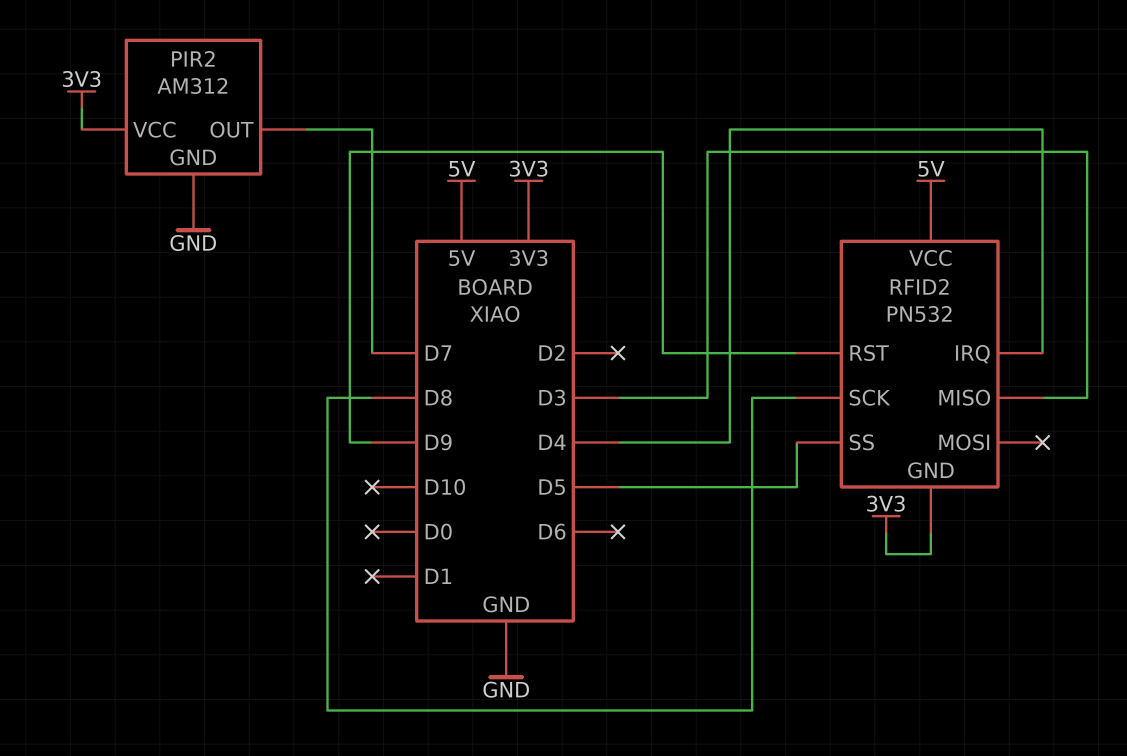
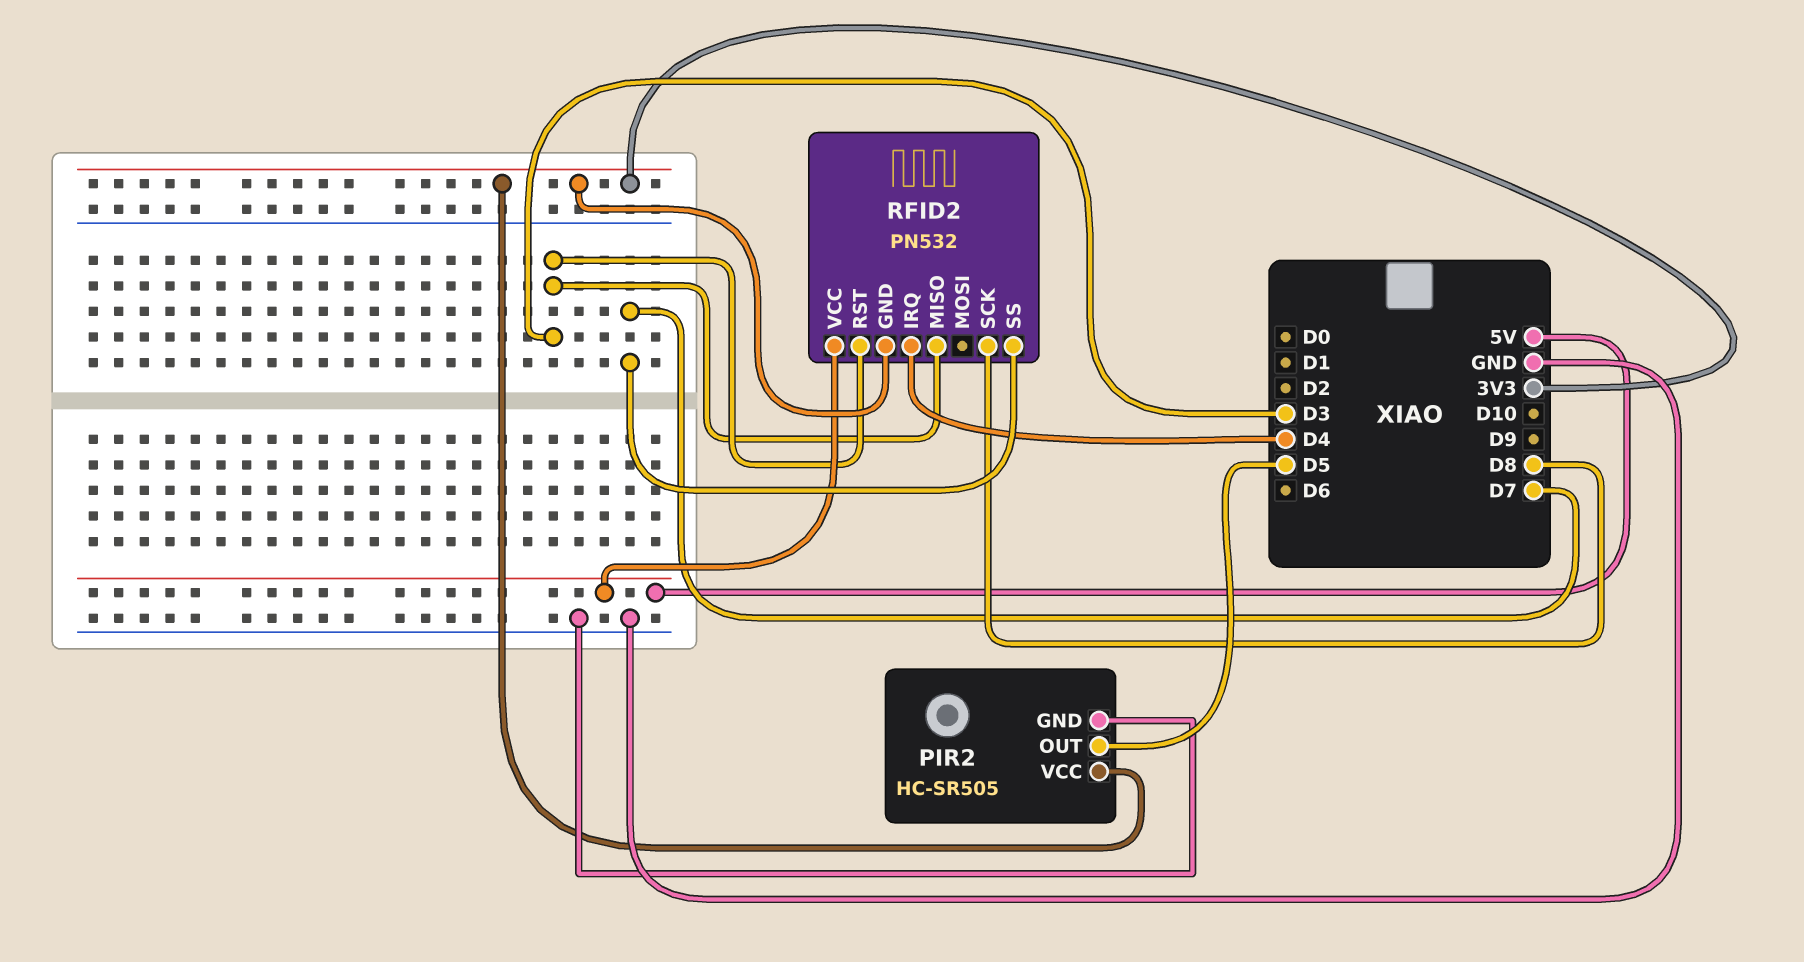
PIR2: AM312 -> HC-SR505
PIR2 pin OUT: D7 -> D5
RFID2 pin RST: D9 -> D3
RFID2 pin SS: D5 -> D7

